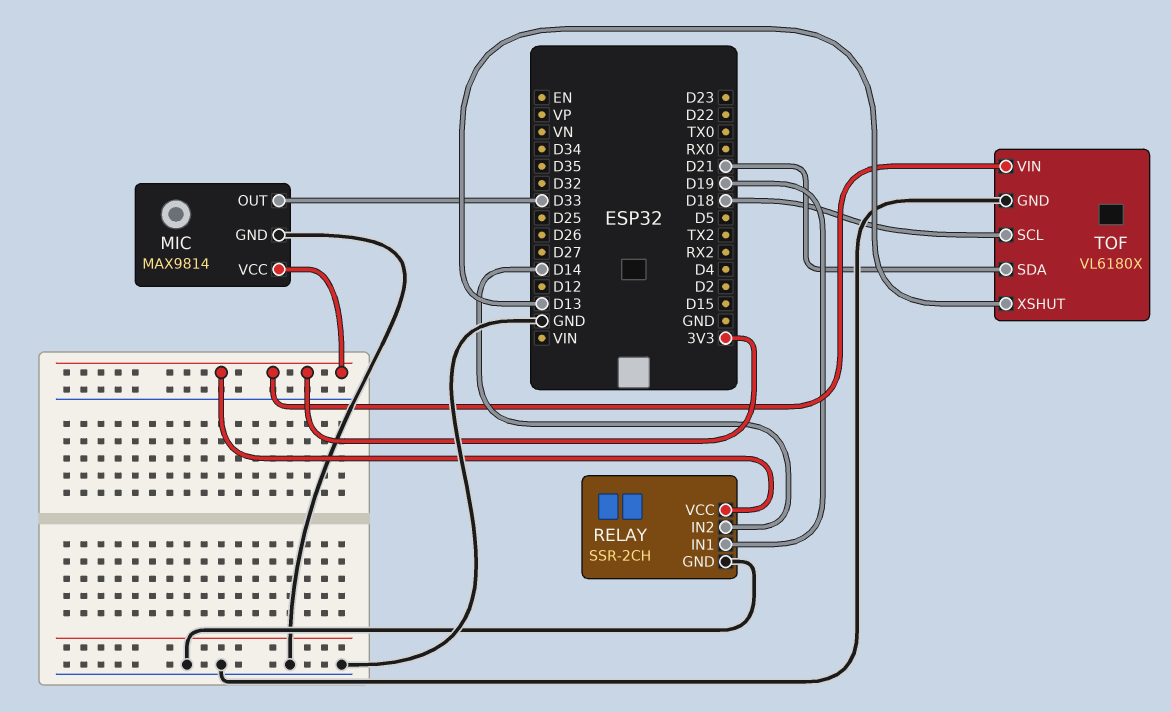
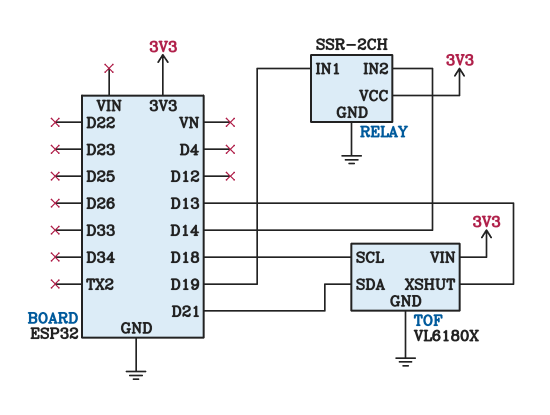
MIC: MAX9814 -> none
MIC pin GND: GND -> none
MIC pin OUT: D33 -> none
MIC pin VCC: 3V3 -> none

